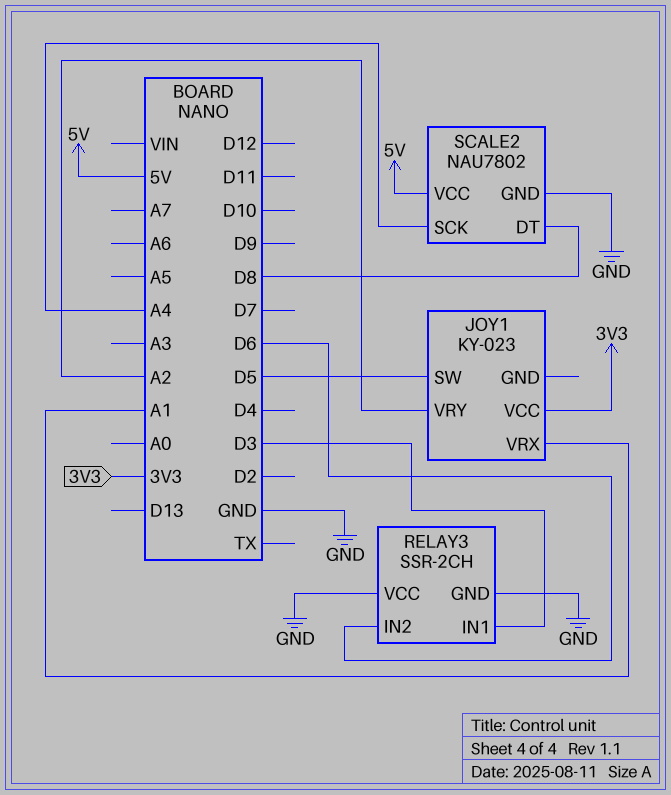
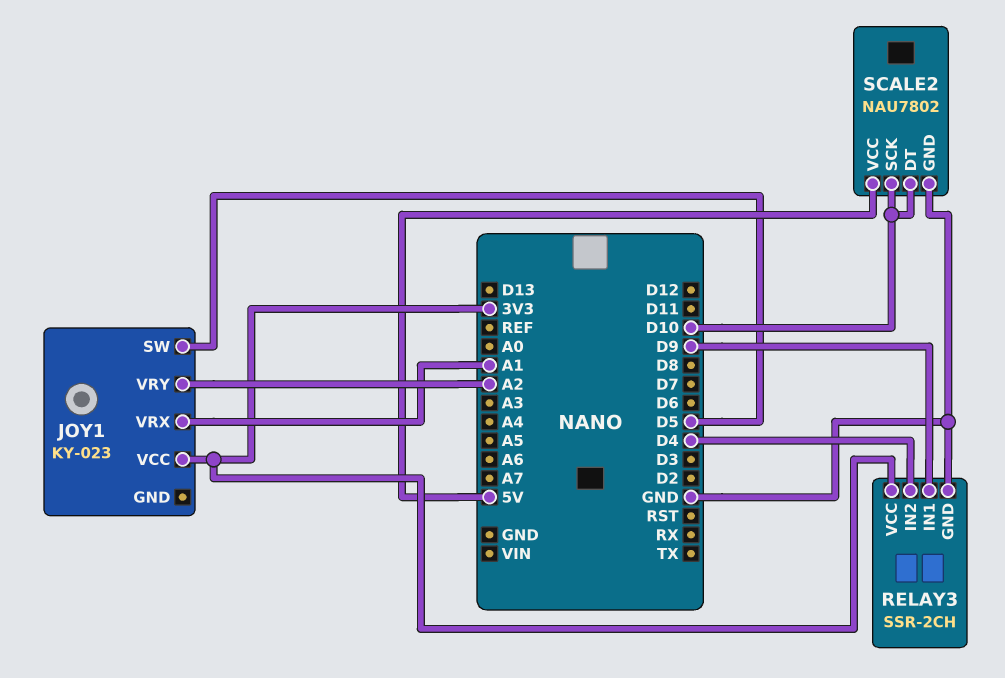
RELAY3 pin IN1: D3 -> D9
RELAY3 pin IN2: D6 -> D4
RELAY3 pin VCC: GND -> 3V3
SCALE2 pin DT: D8 -> D10
SCALE2 pin SCK: A4 -> D10

